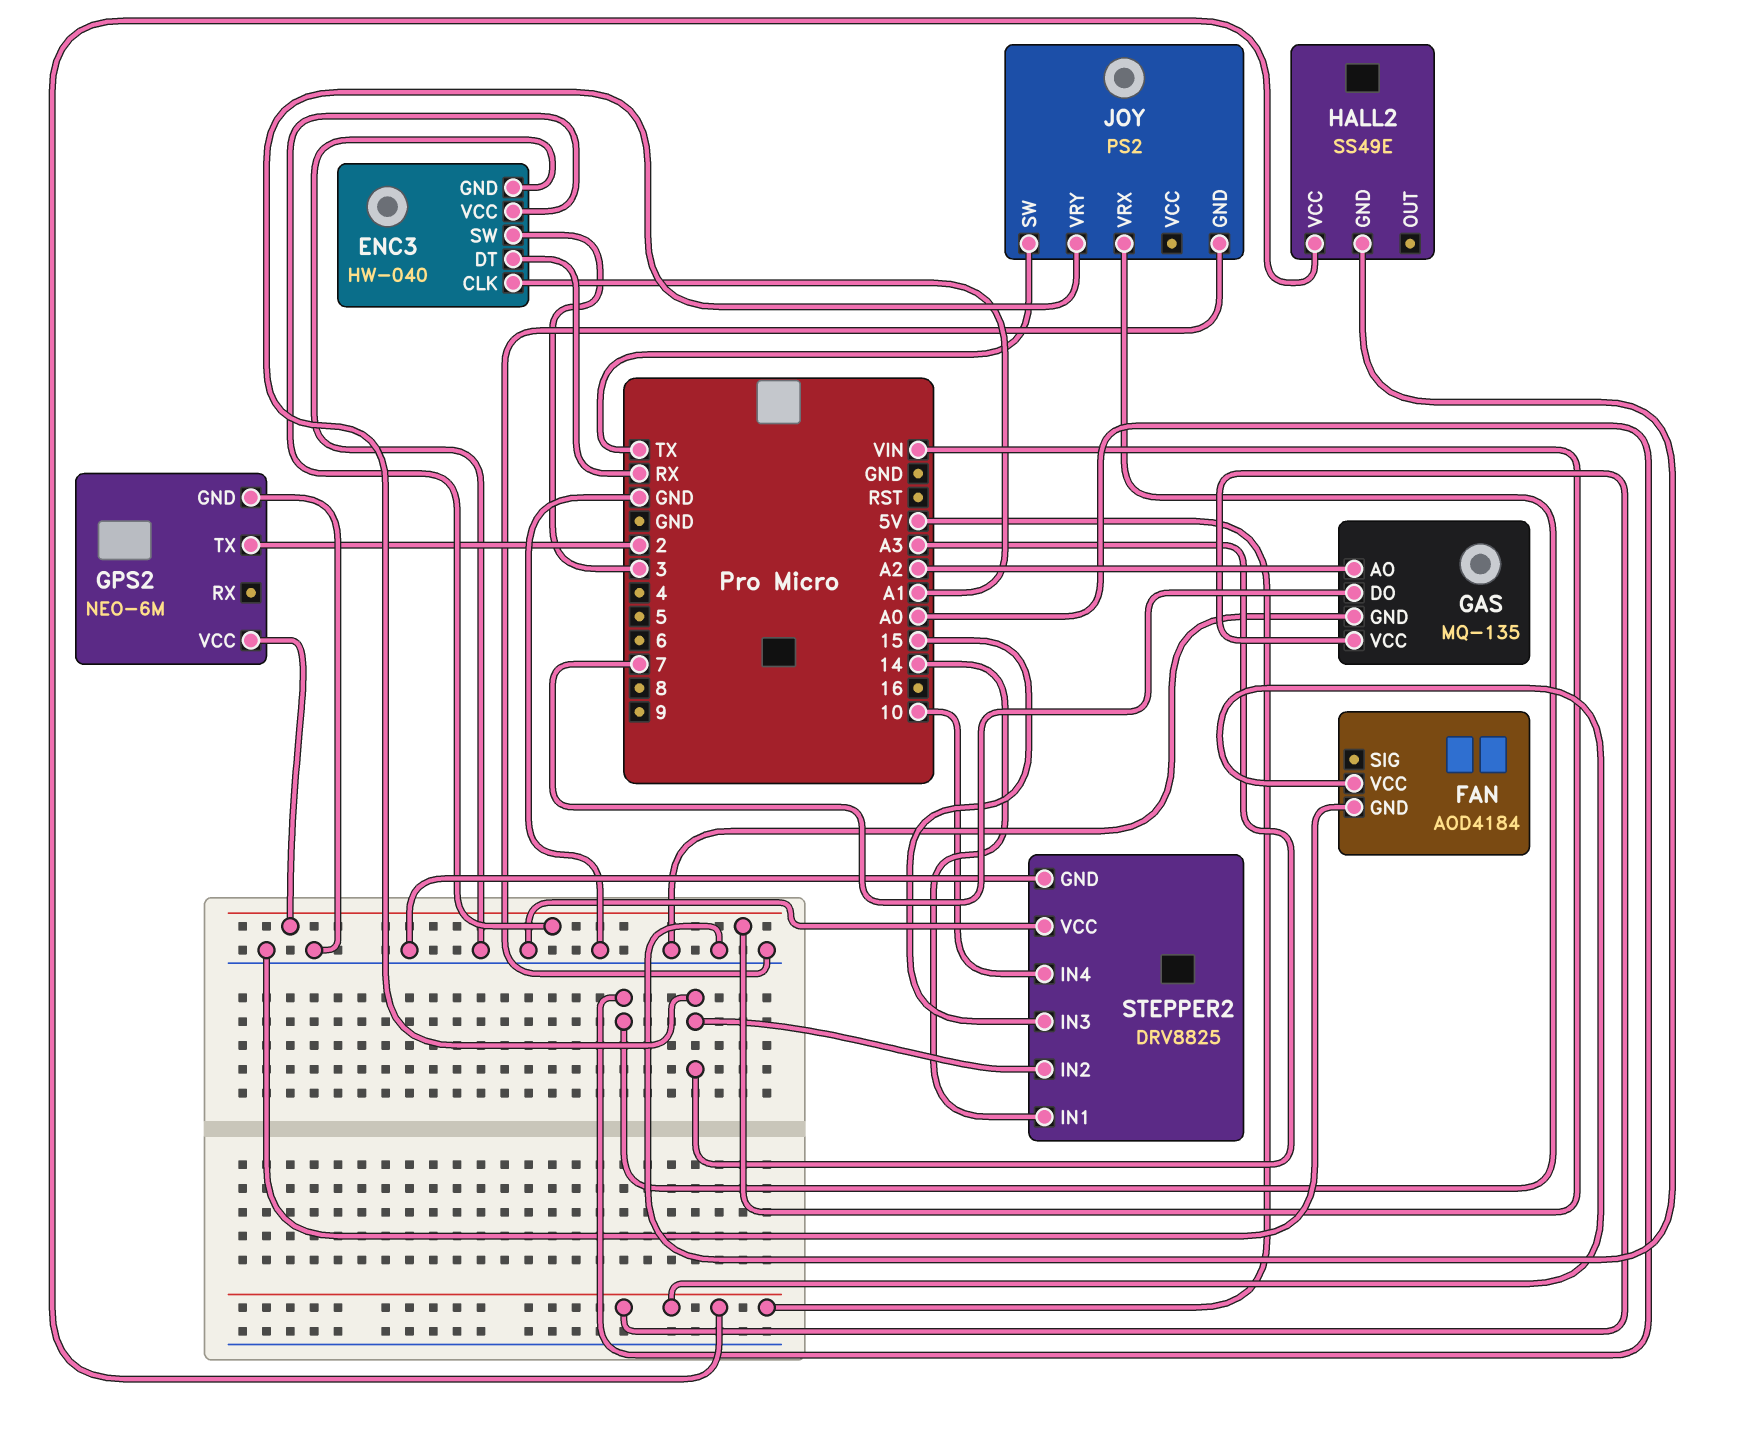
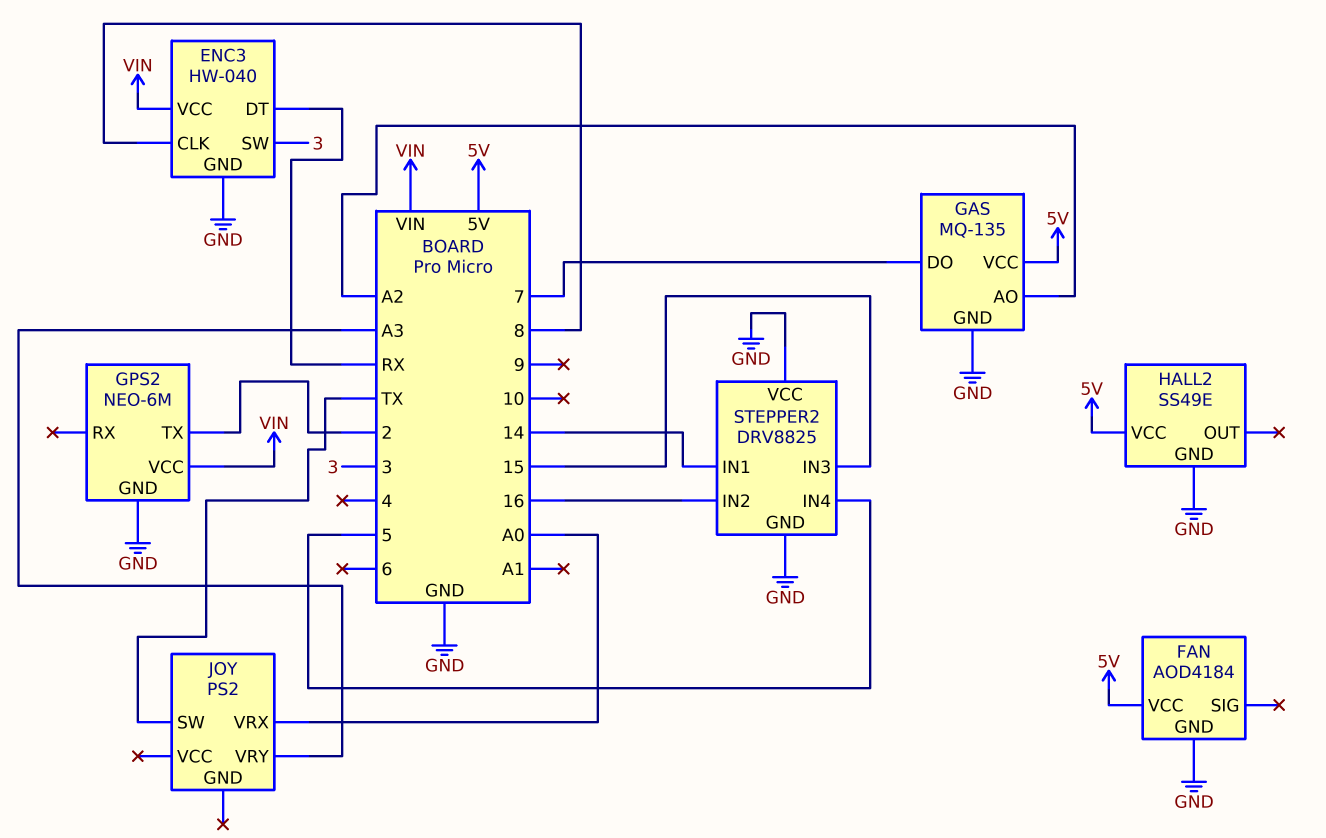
ENC3 pin CLK: A1 -> 8
JOY pin GND: GND -> none
STEPPER2 pin IN2: A3 -> 16
STEPPER2 pin IN4: 10 -> 5

